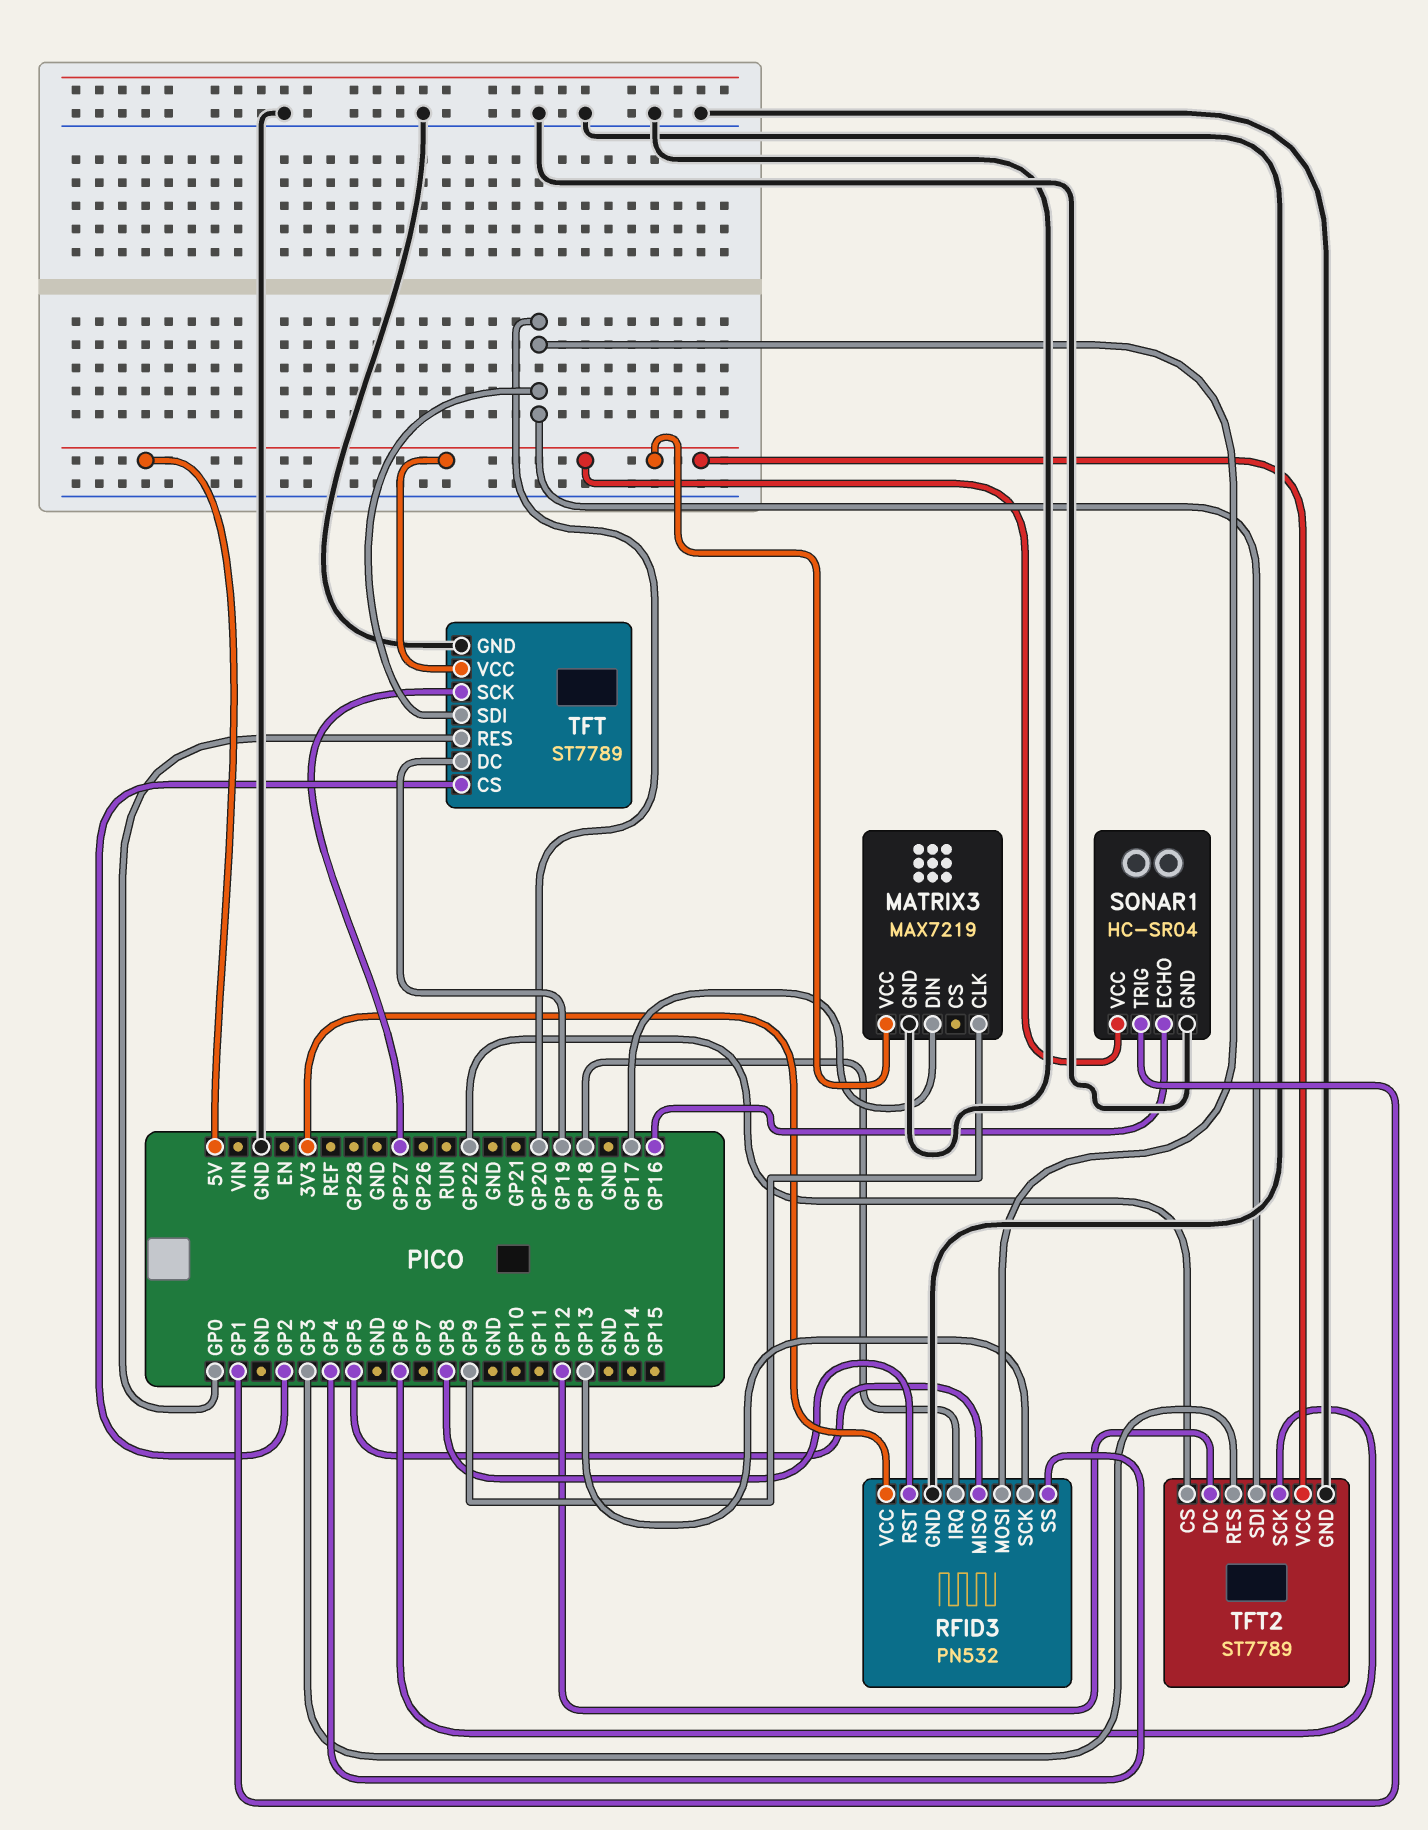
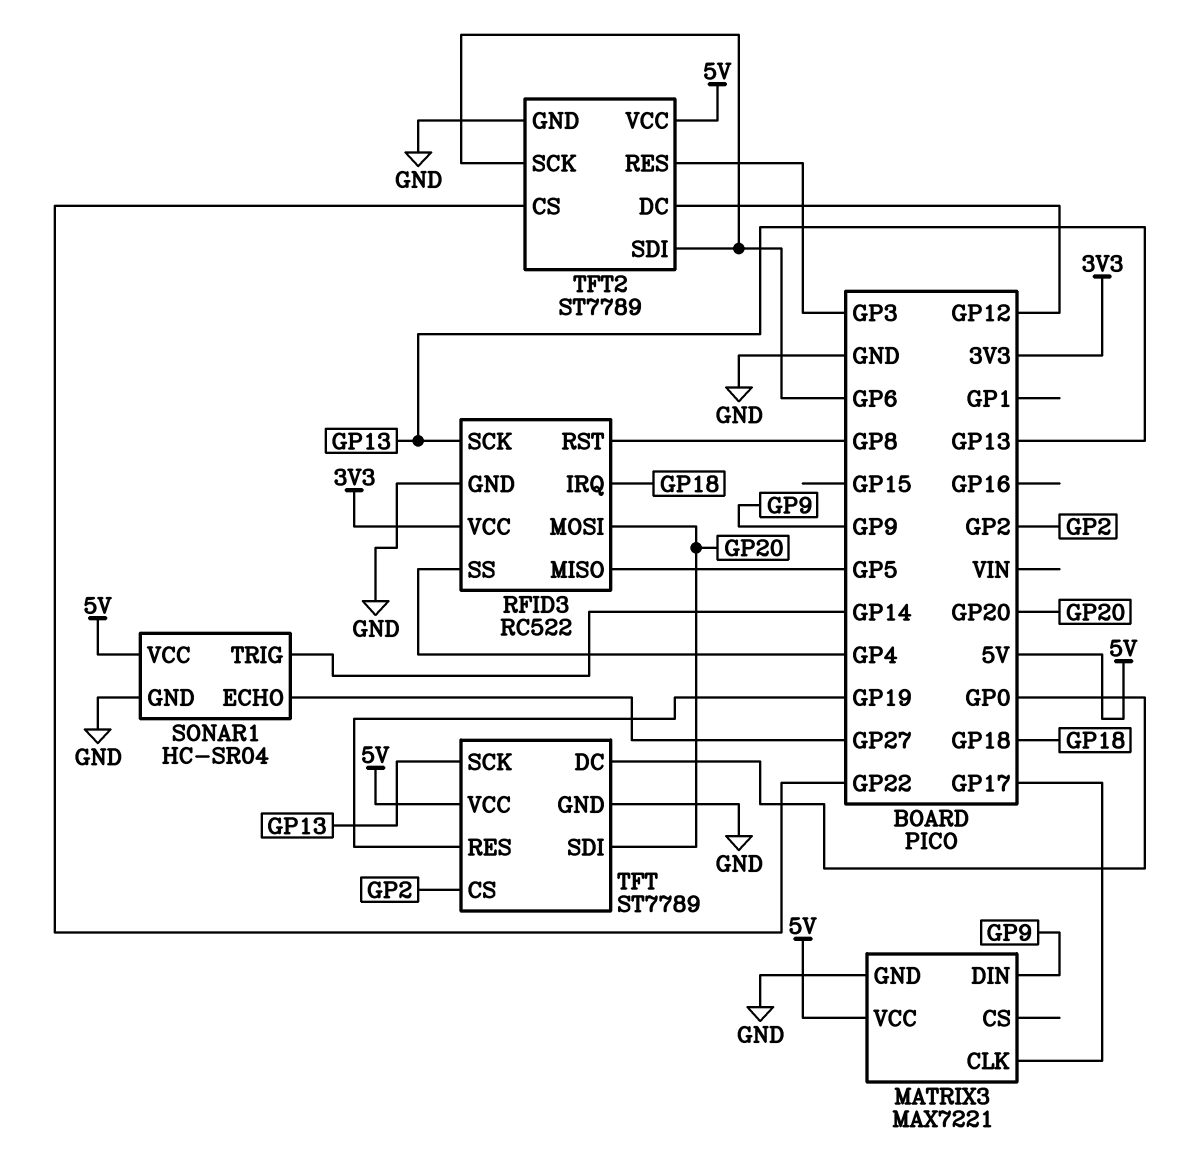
MATRIX3: MAX7219 -> MAX7221
MATRIX3 pin CLK: GP9 -> GP17
MATRIX3 pin DIN: GP17 -> GP9
RFID3: PN532 -> RC522
SONAR1 pin ECHO: GP16 -> GP27
SONAR1 pin TRIG: GP1 -> GP14
TFT pin DC: GP19 -> GP0
TFT pin RES: GP0 -> GP19
TFT pin SCK: GP27 -> GP13
TFT2 pin SDI: GP20 -> GP6

